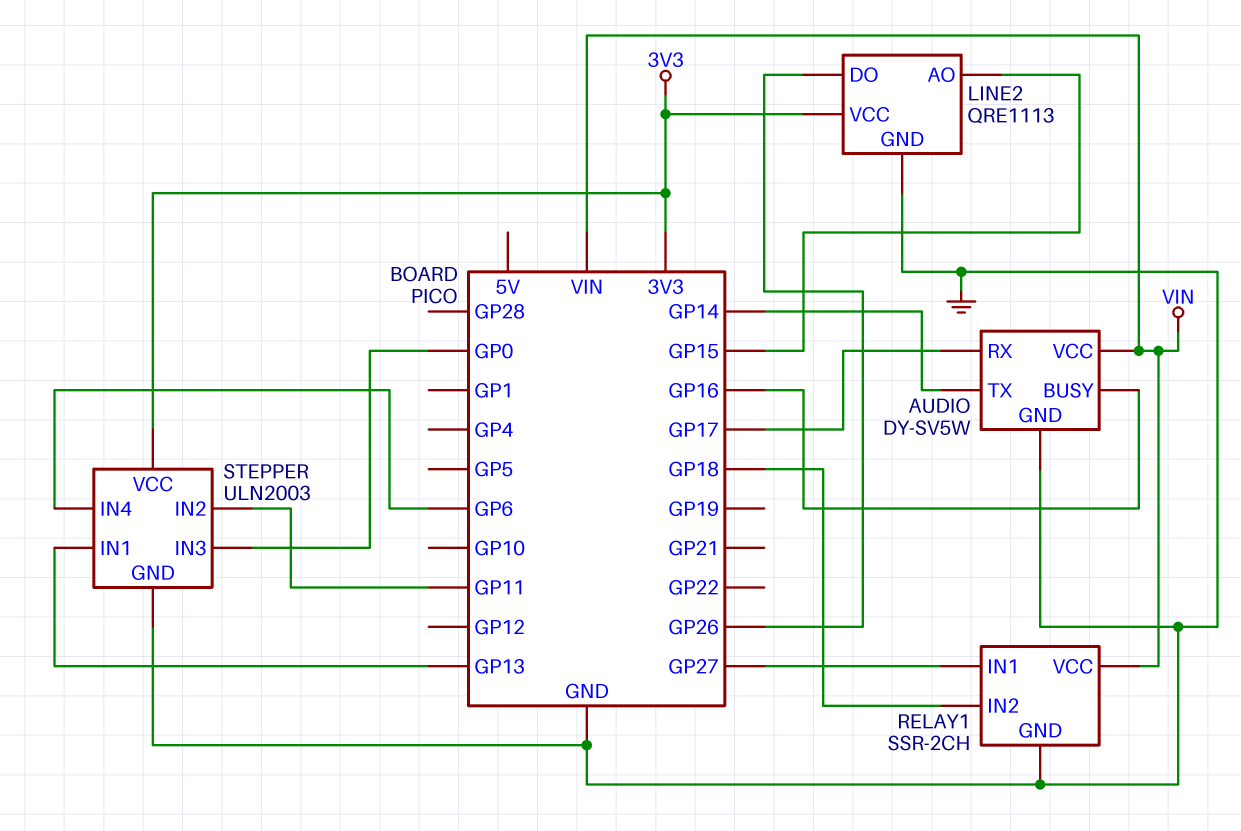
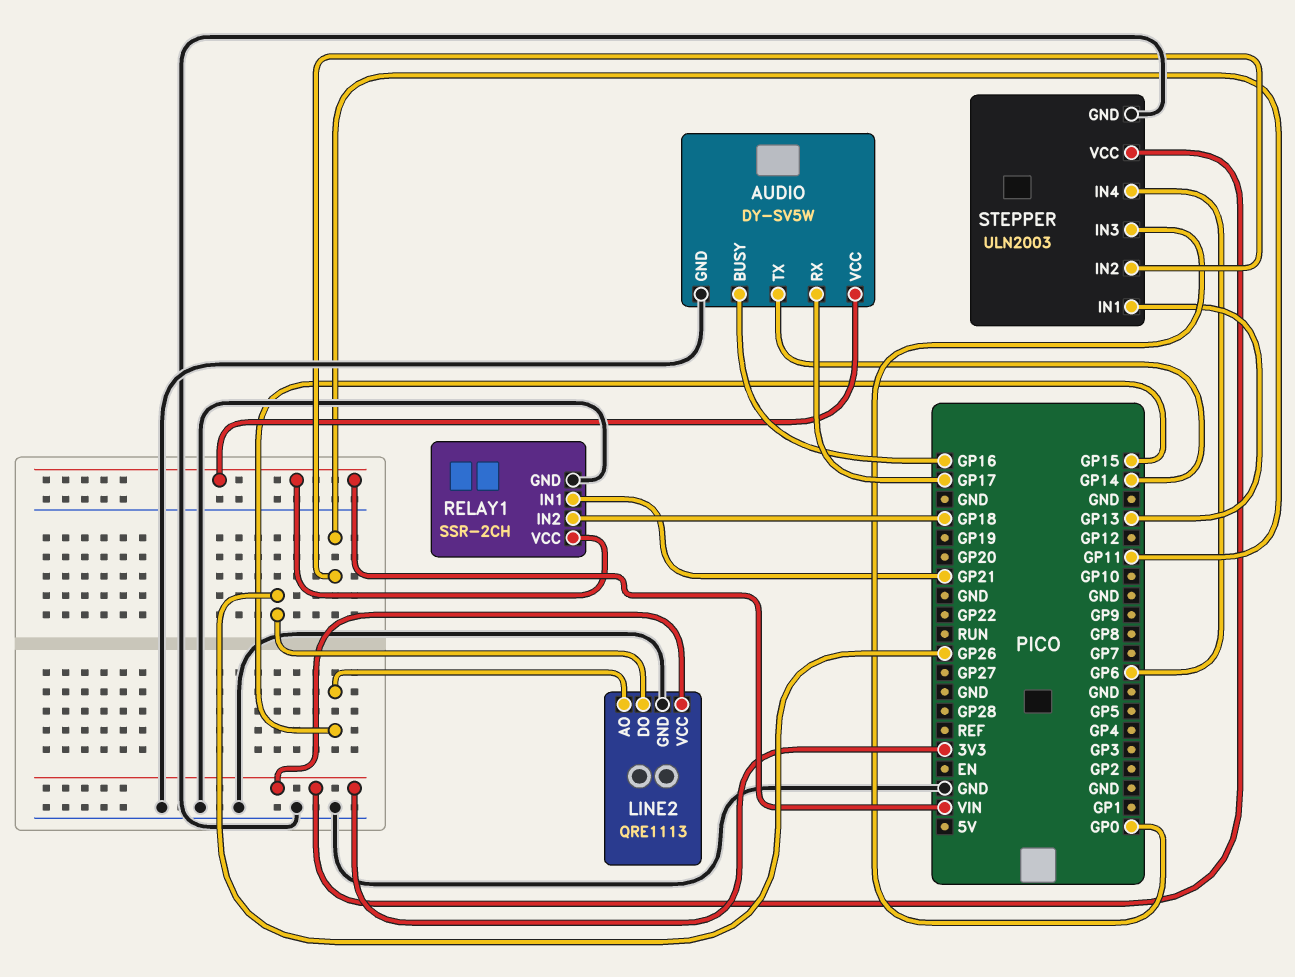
RELAY1 pin IN1: GP27 -> GP21

